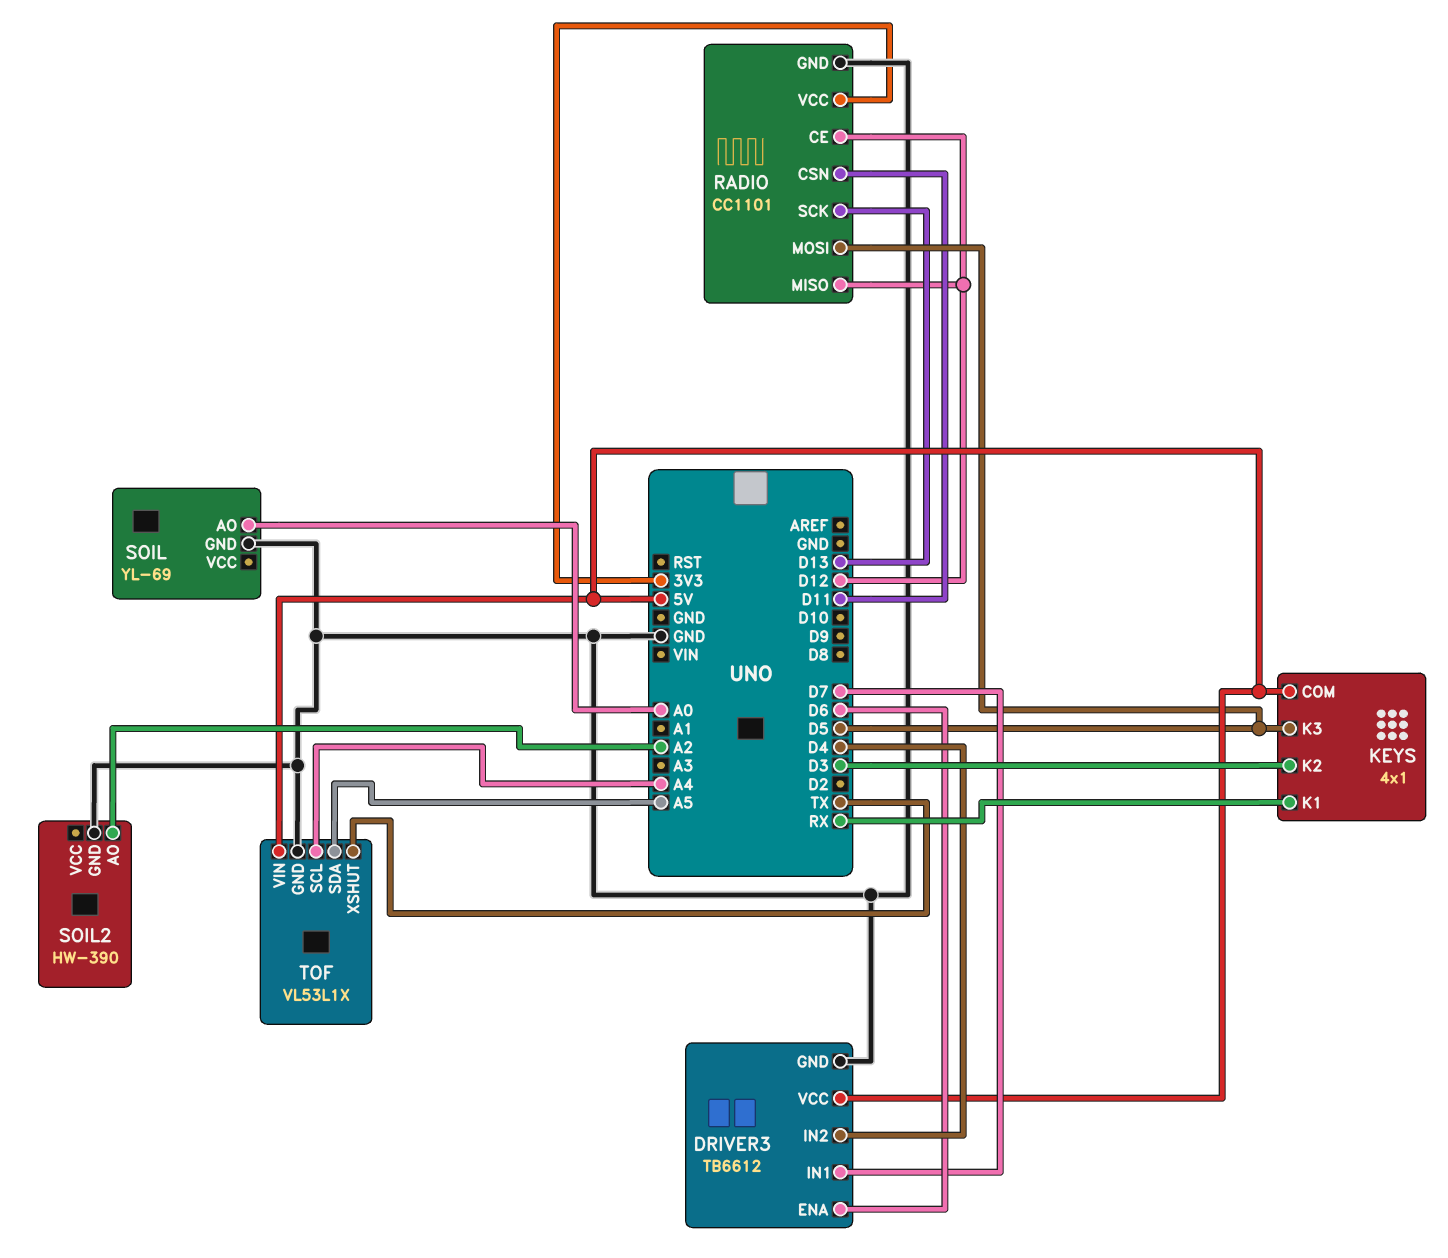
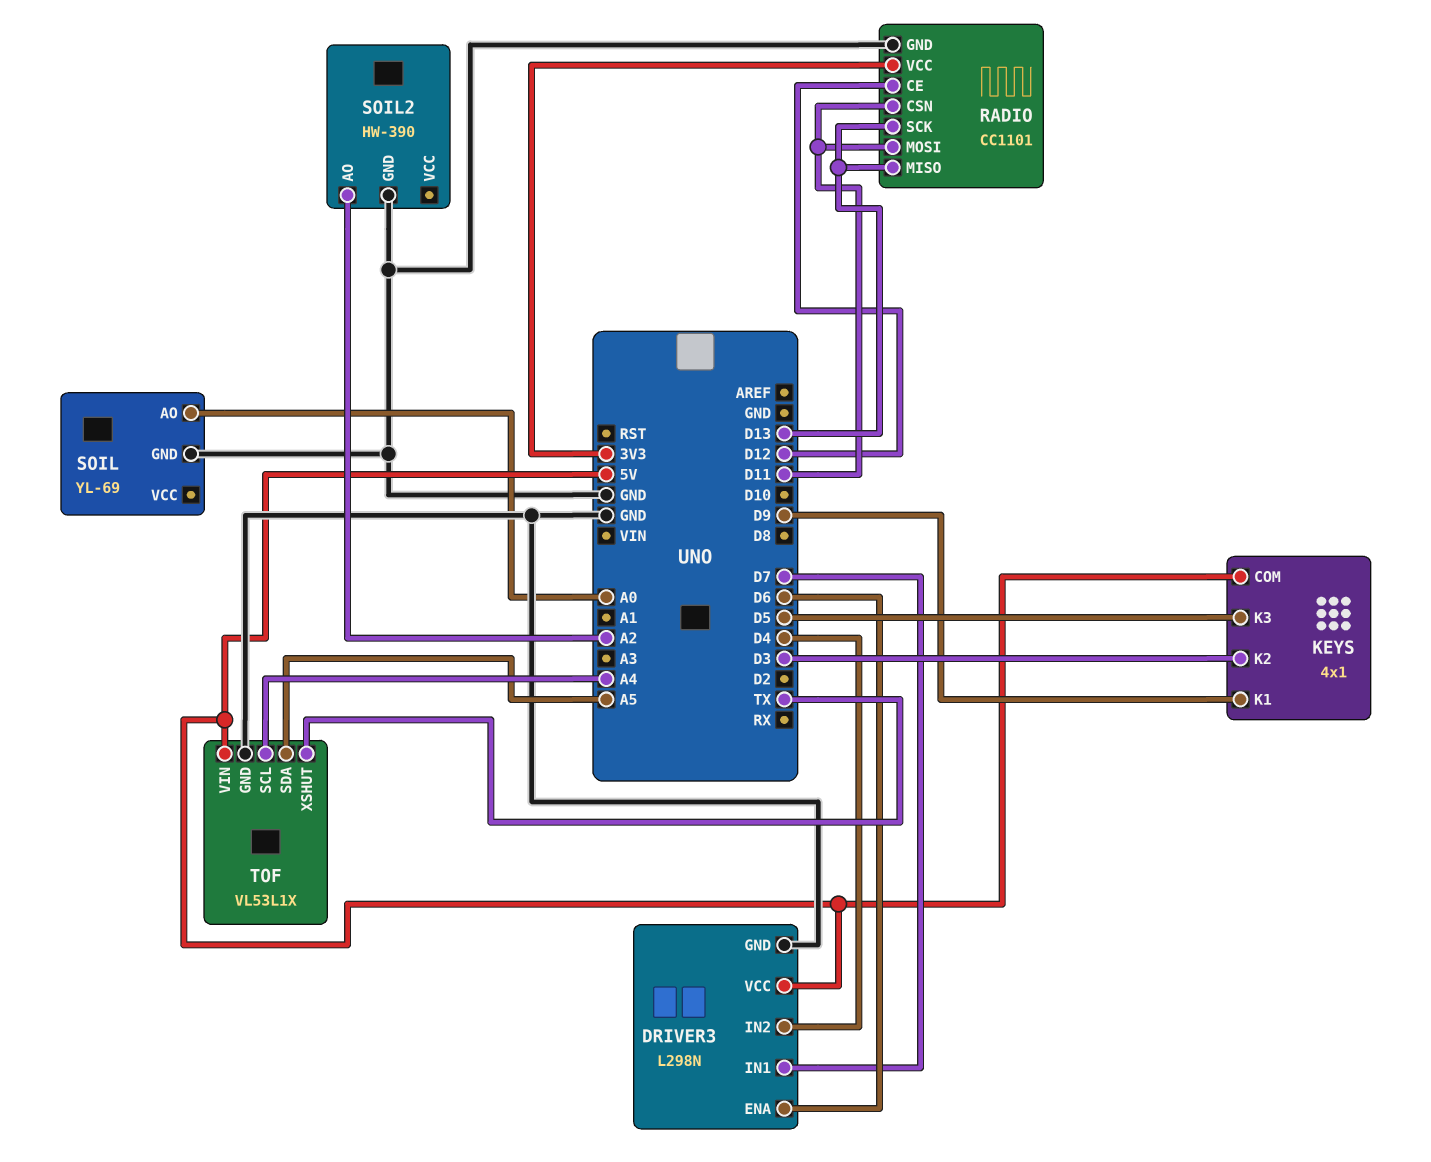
DRIVER3: TB6612 -> L298N
KEYS pin K1: RX -> D9
RADIO pin MISO: D12 -> D13
RADIO pin MOSI: D5 -> D11

